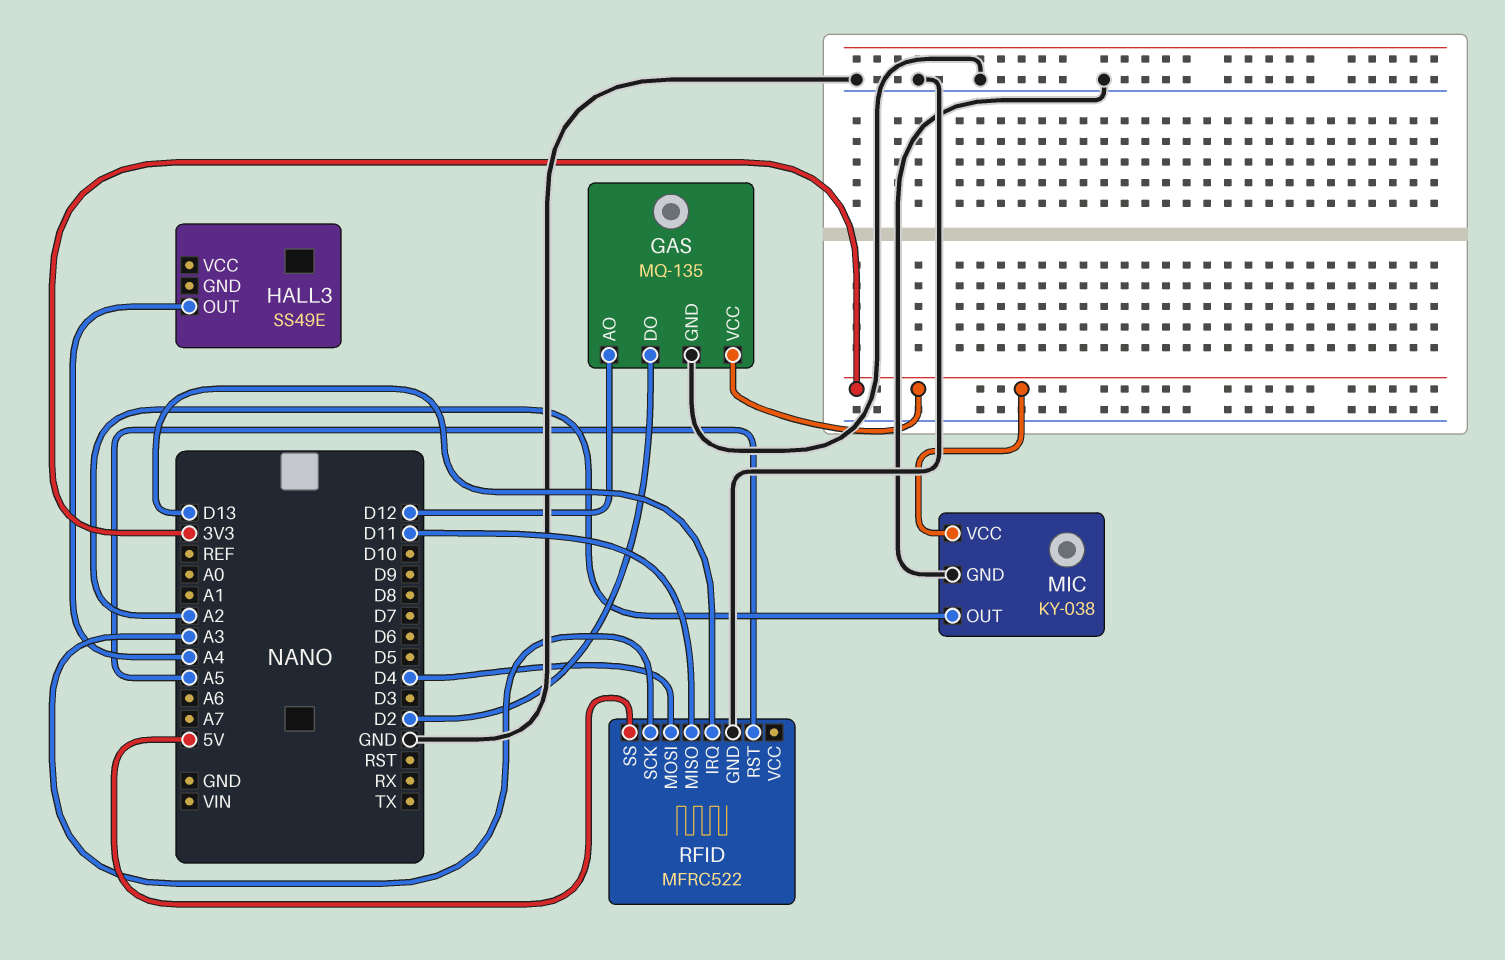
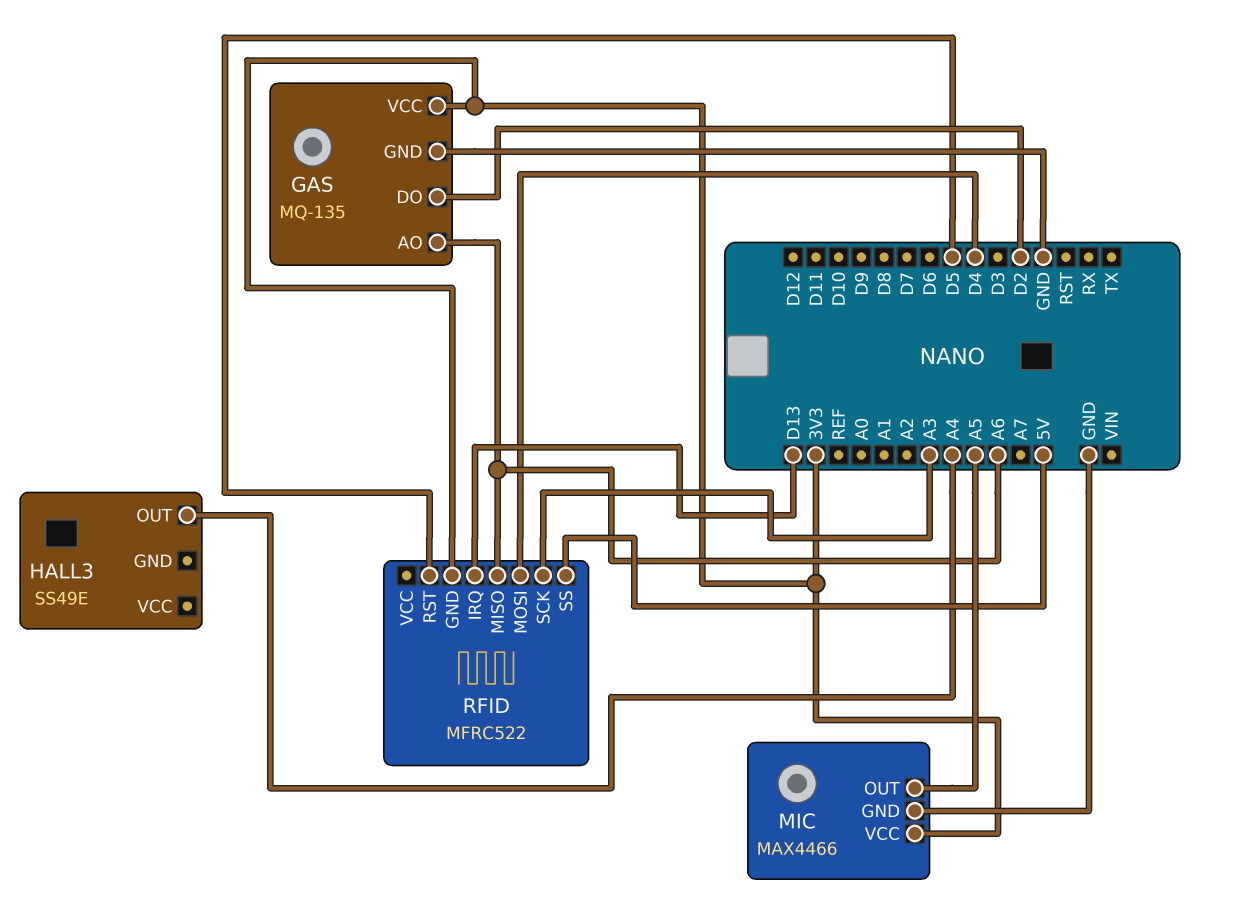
GAS pin AO: D12 -> A6
MIC: KY-038 -> MAX4466
MIC pin OUT: A2 -> A5
RFID pin GND: GND -> 3V3
RFID pin MISO: D11 -> A6
RFID pin RST: A5 -> D5

